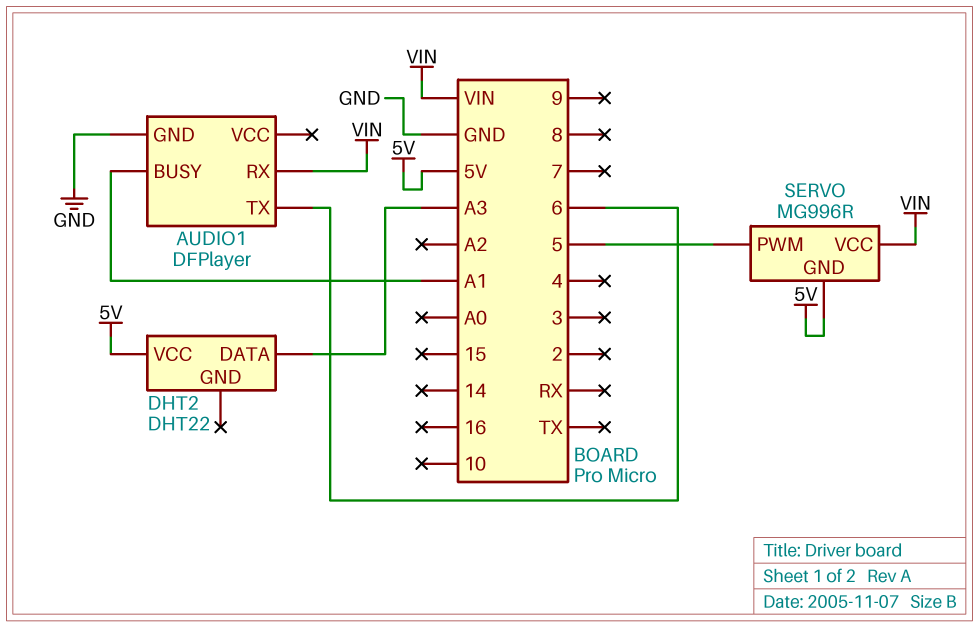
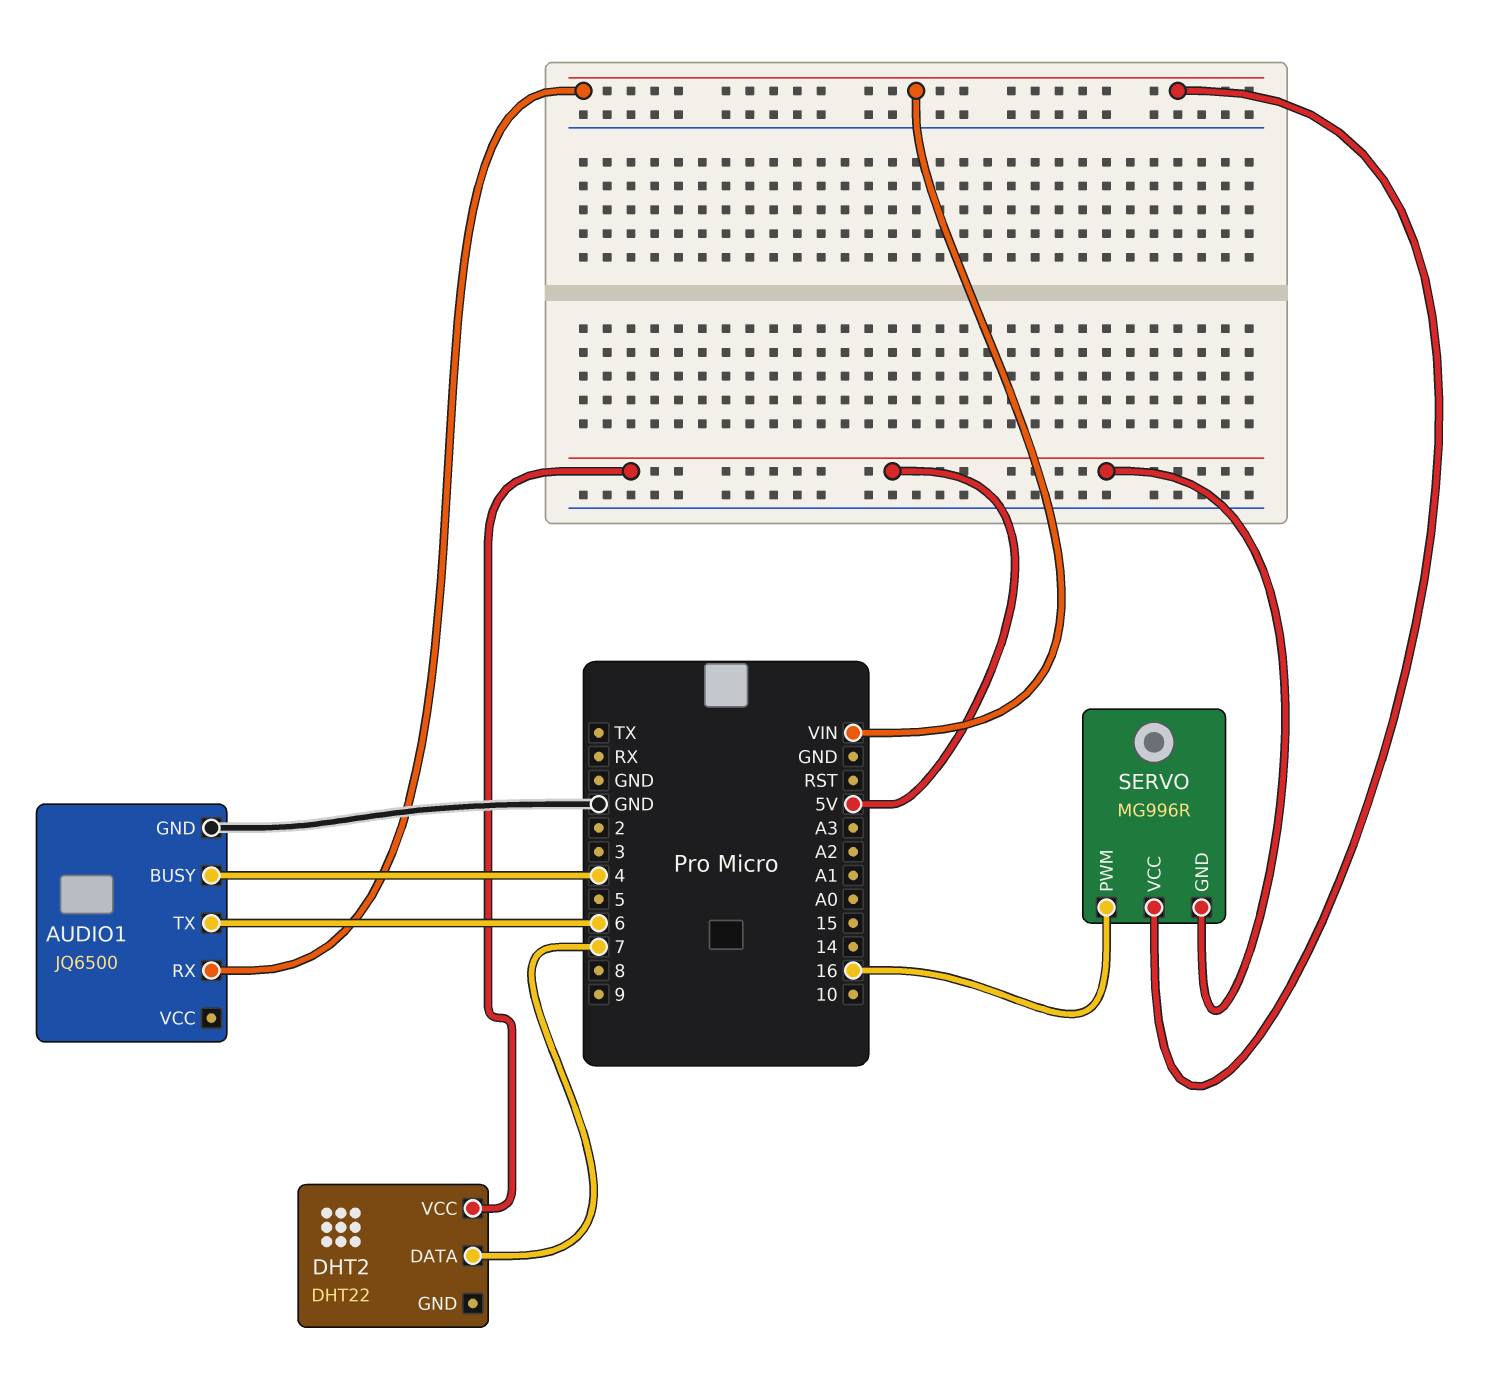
AUDIO1: DFPlayer -> JQ6500
AUDIO1 pin BUSY: A1 -> 4
DHT2 pin DATA: A3 -> 7
SERVO pin PWM: 5 -> 16

